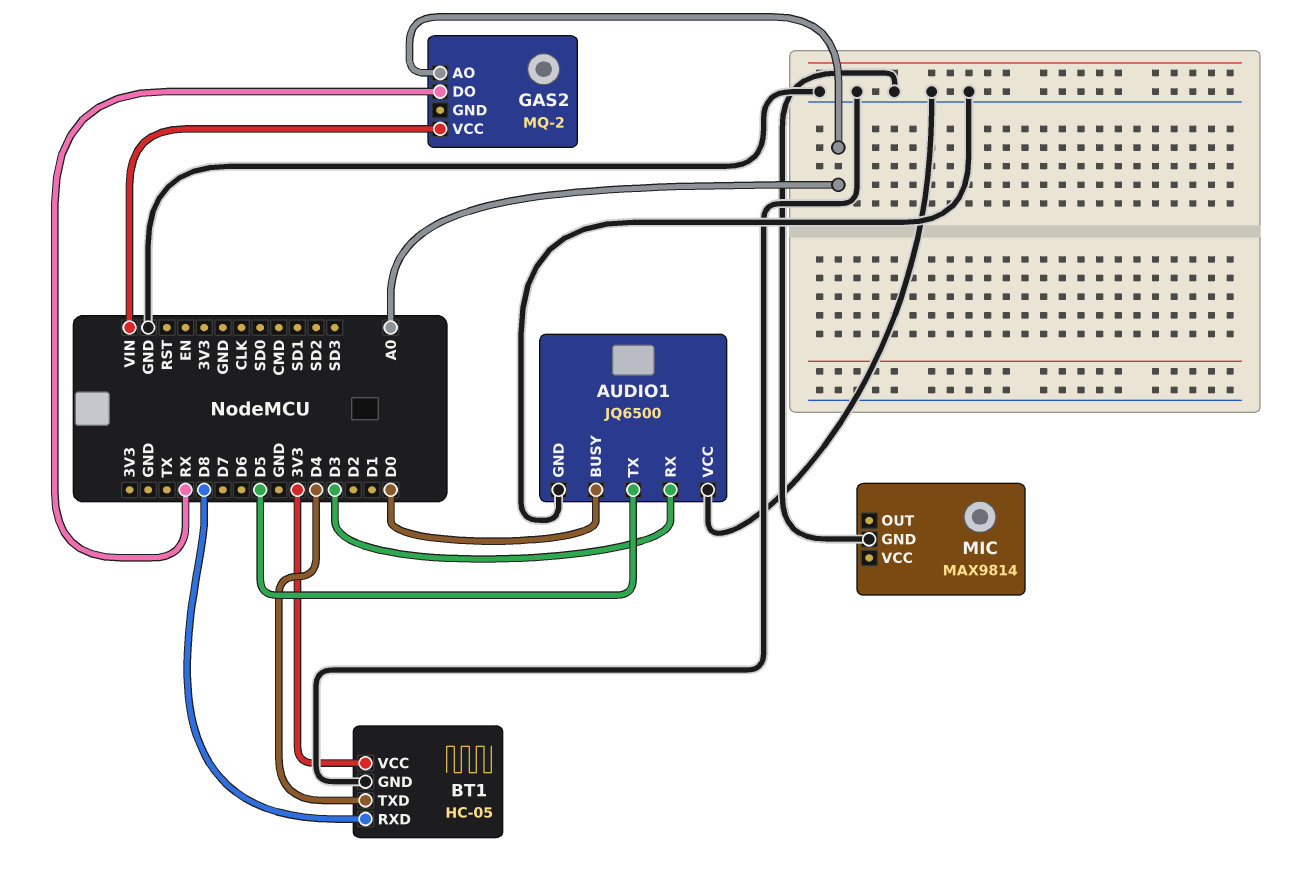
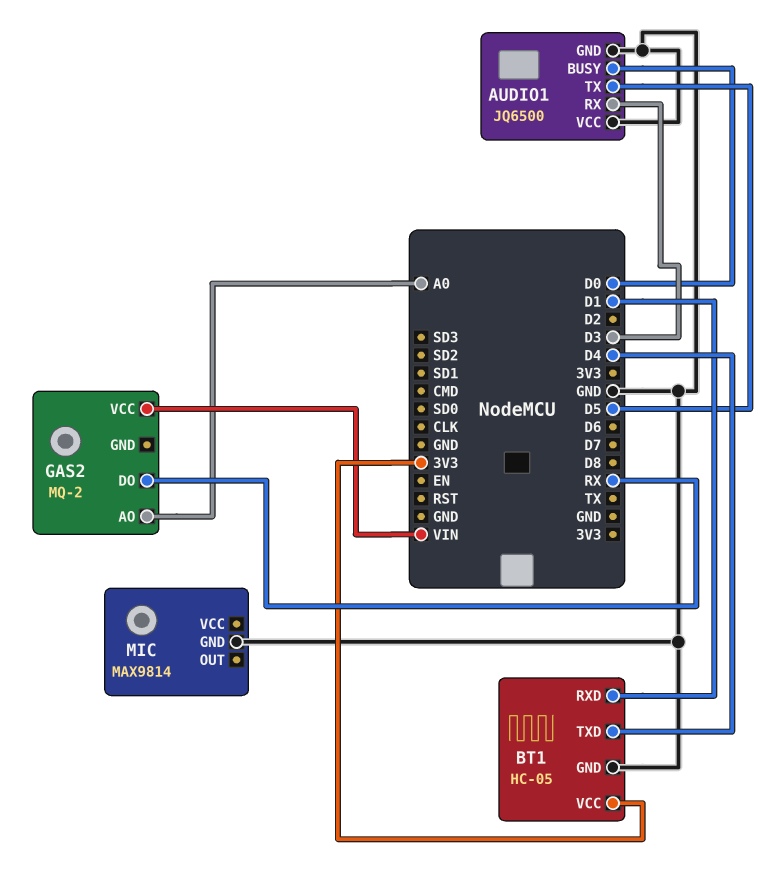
BT1 pin RXD: D8 -> D1

